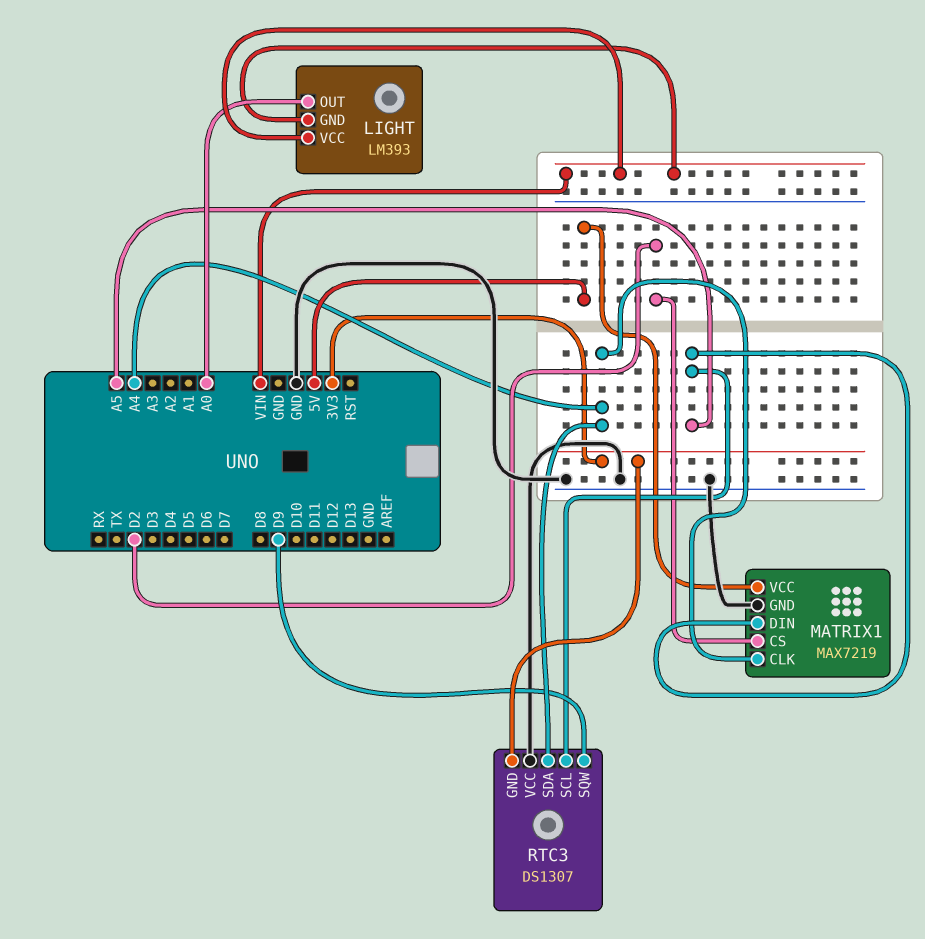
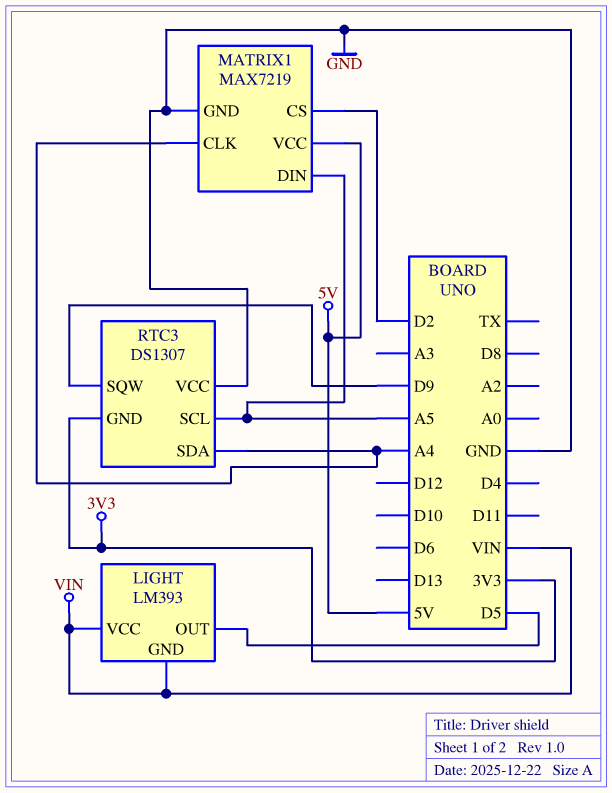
LIGHT pin OUT: A0 -> D5

